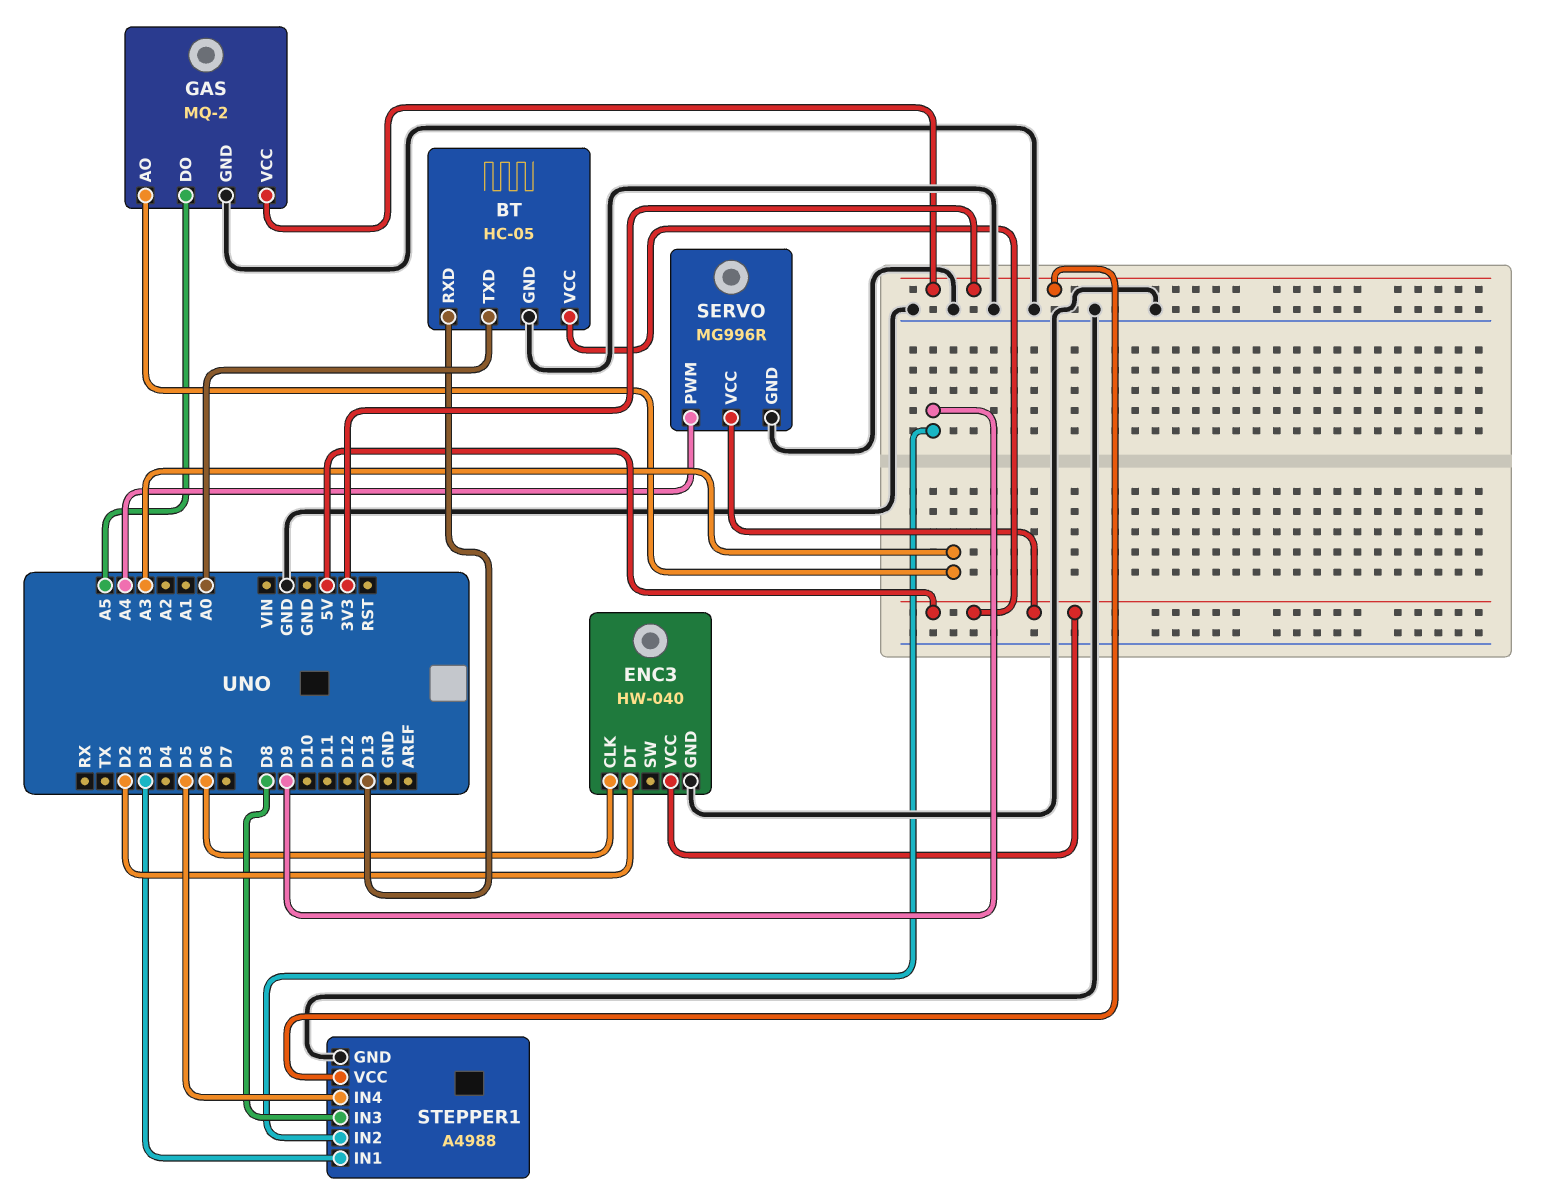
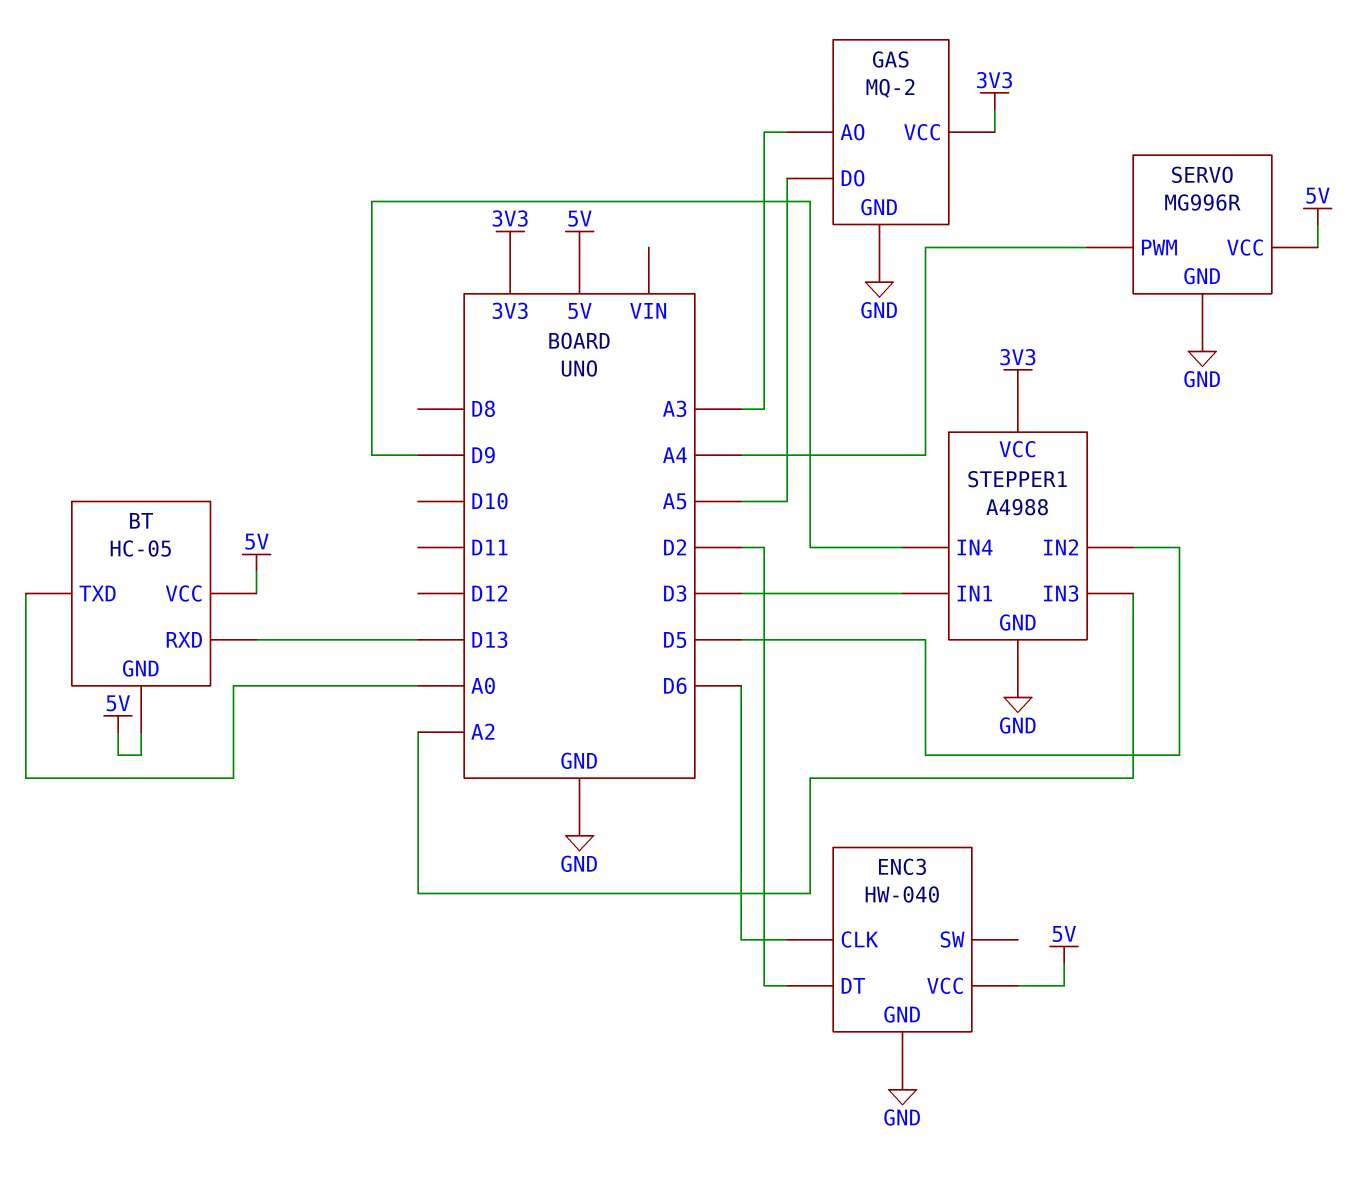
BT pin GND: GND -> 5V
STEPPER1 pin IN2: D9 -> D5
STEPPER1 pin IN3: D8 -> A2
STEPPER1 pin IN4: D5 -> D9

